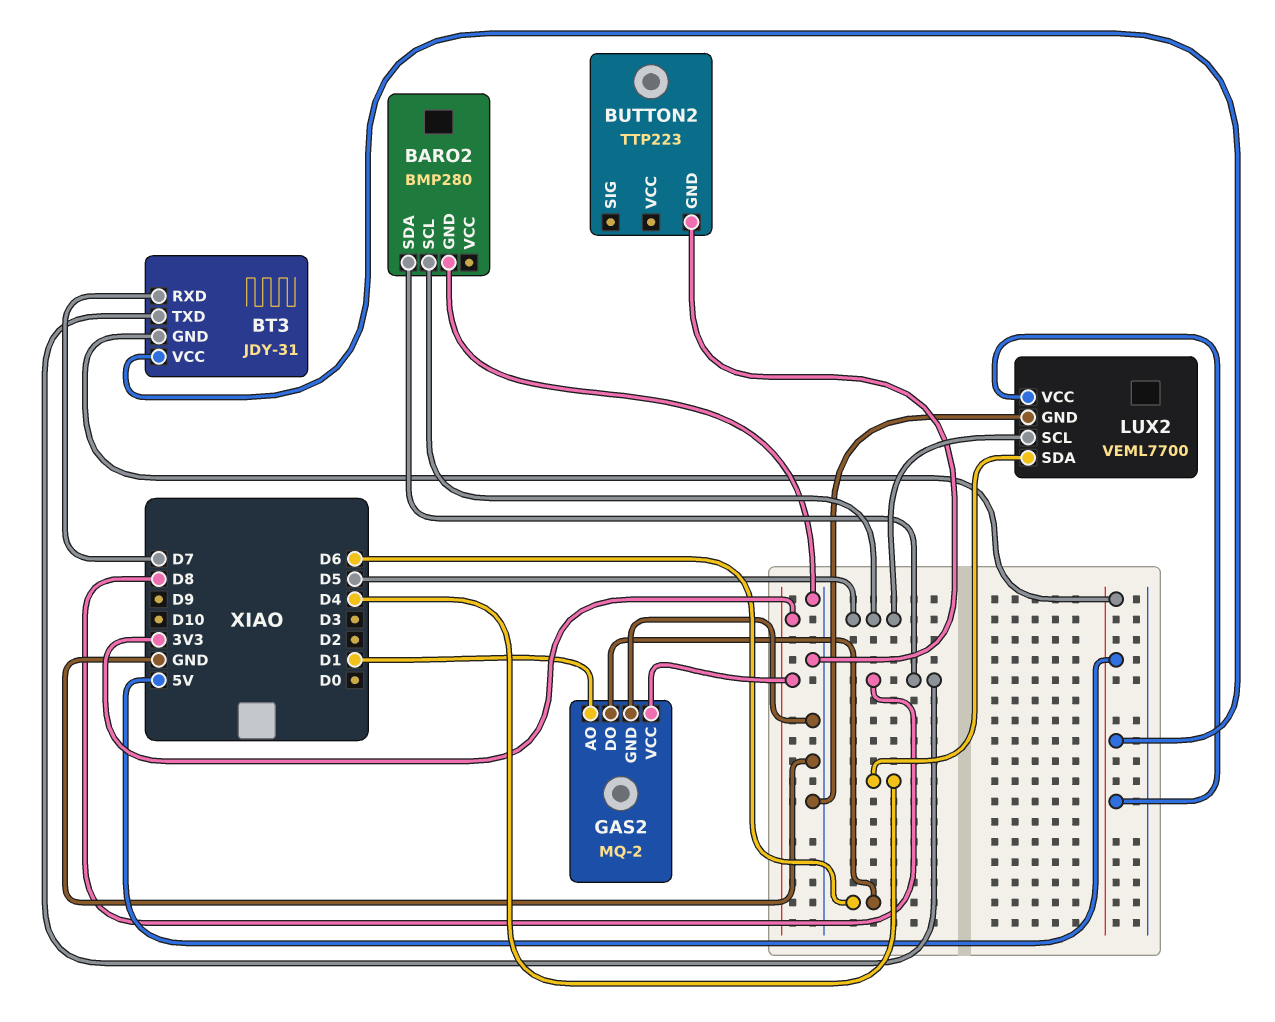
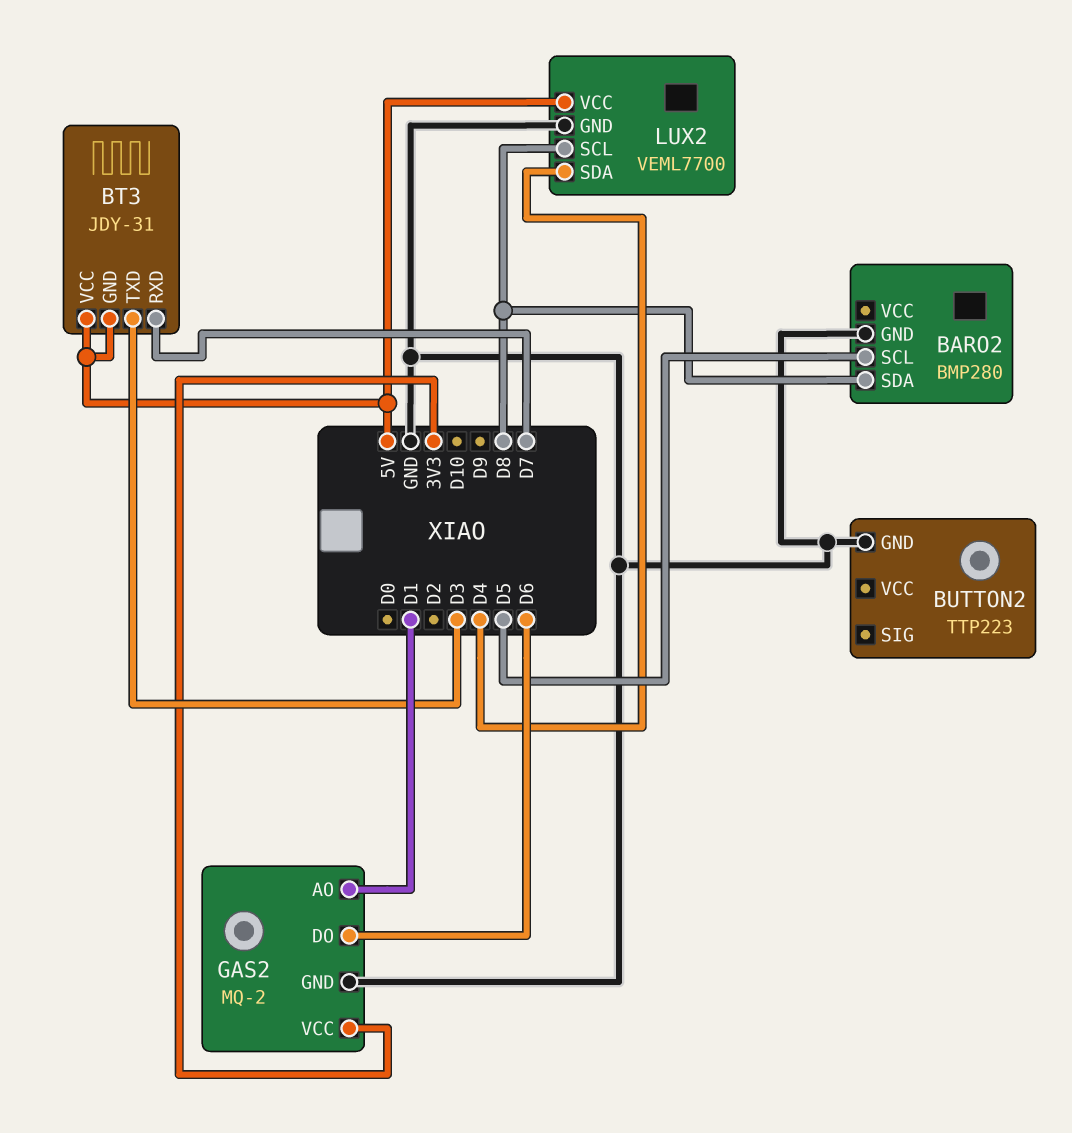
BT3 pin TXD: D8 -> D3
LUX2 pin SCL: D5 -> D8

